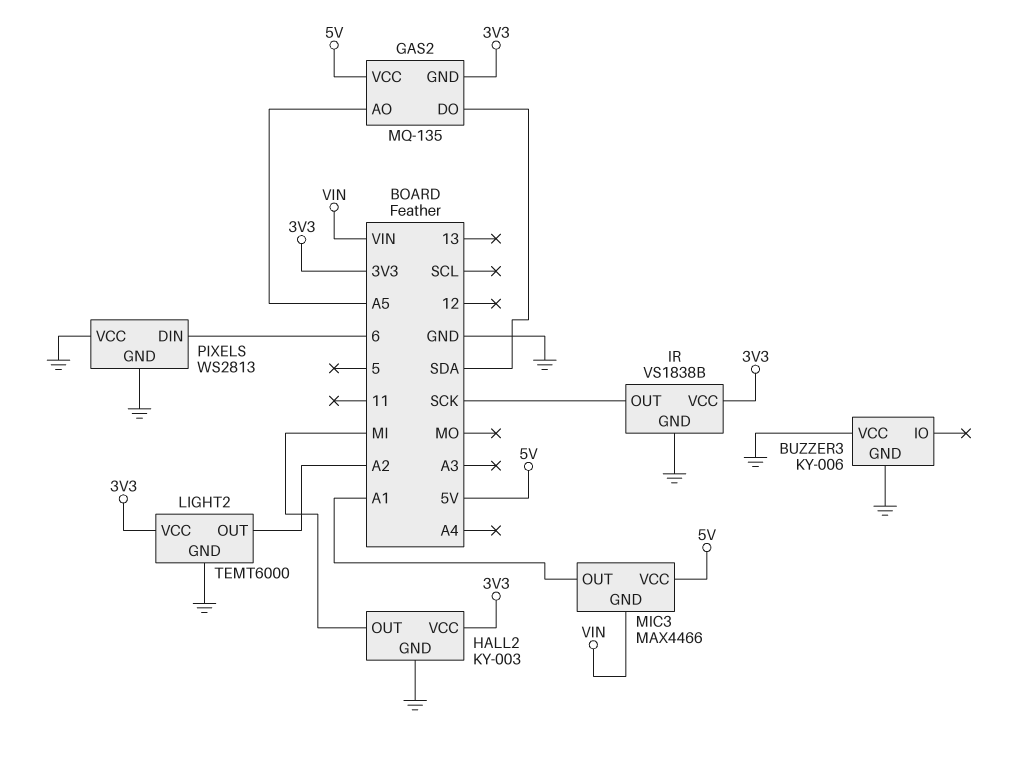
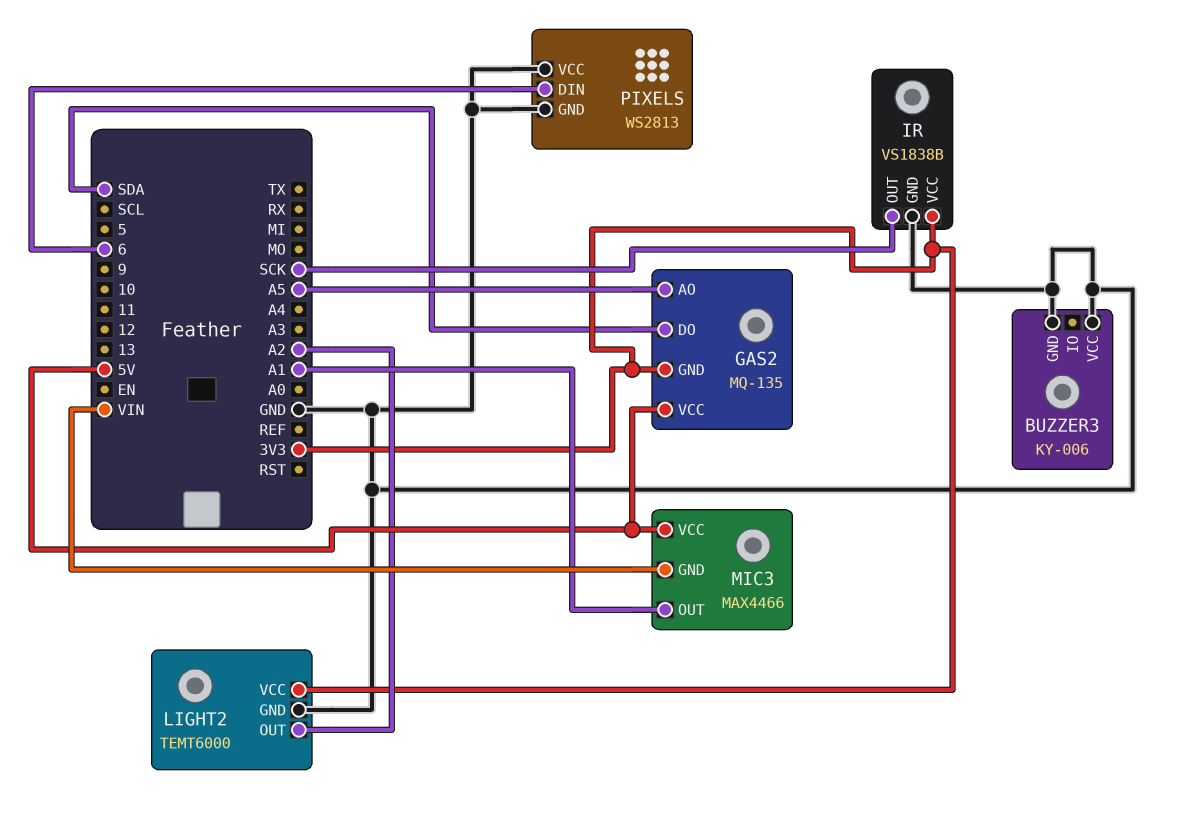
HALL2: KY-003 -> none
HALL2 pin GND: GND -> none
HALL2 pin OUT: MI -> none
HALL2 pin VCC: 3V3 -> none

